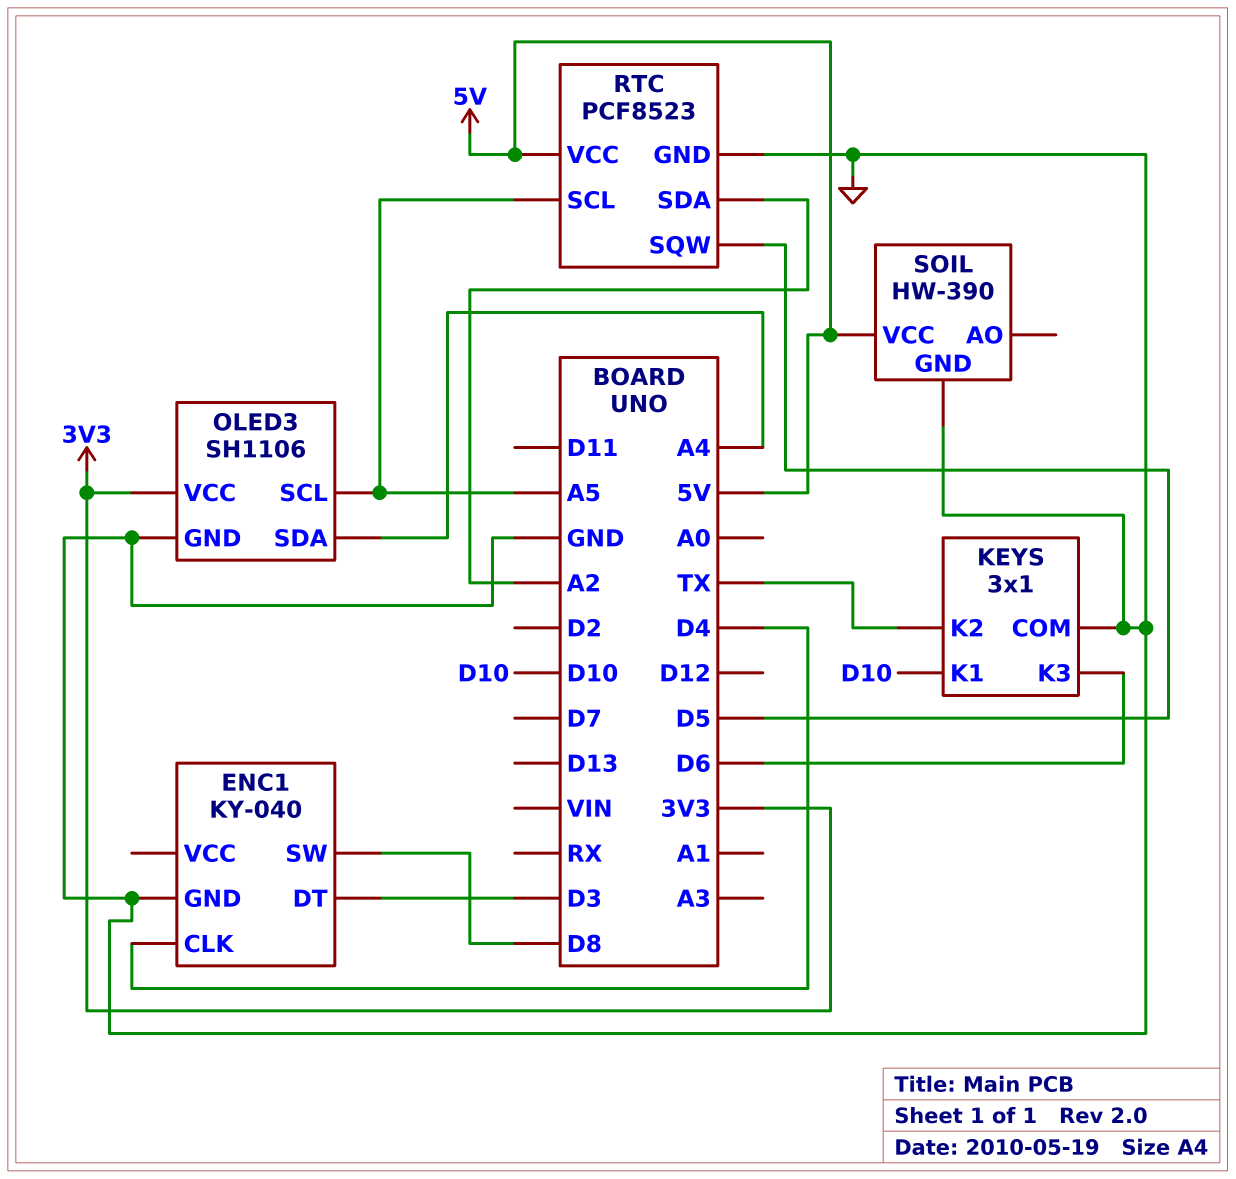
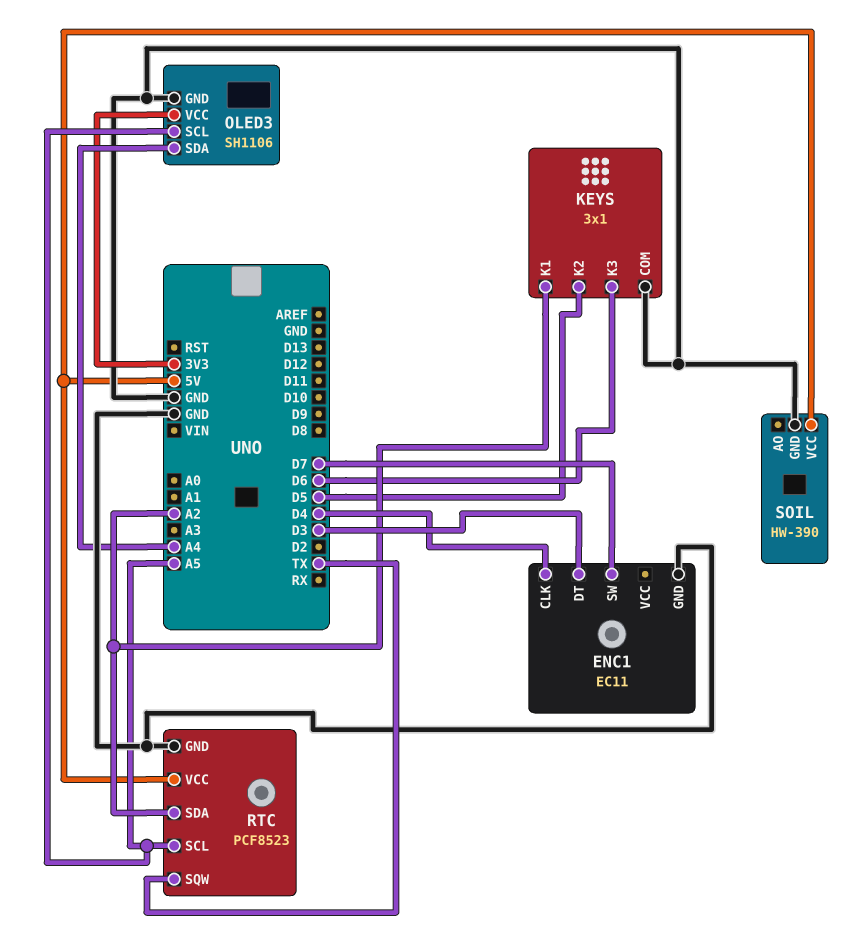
ENC1: KY-040 -> EC11
ENC1 pin SW: D8 -> D7
KEYS pin K1: D10 -> A2
KEYS pin K2: TX -> D5
RTC pin SQW: D5 -> TX

